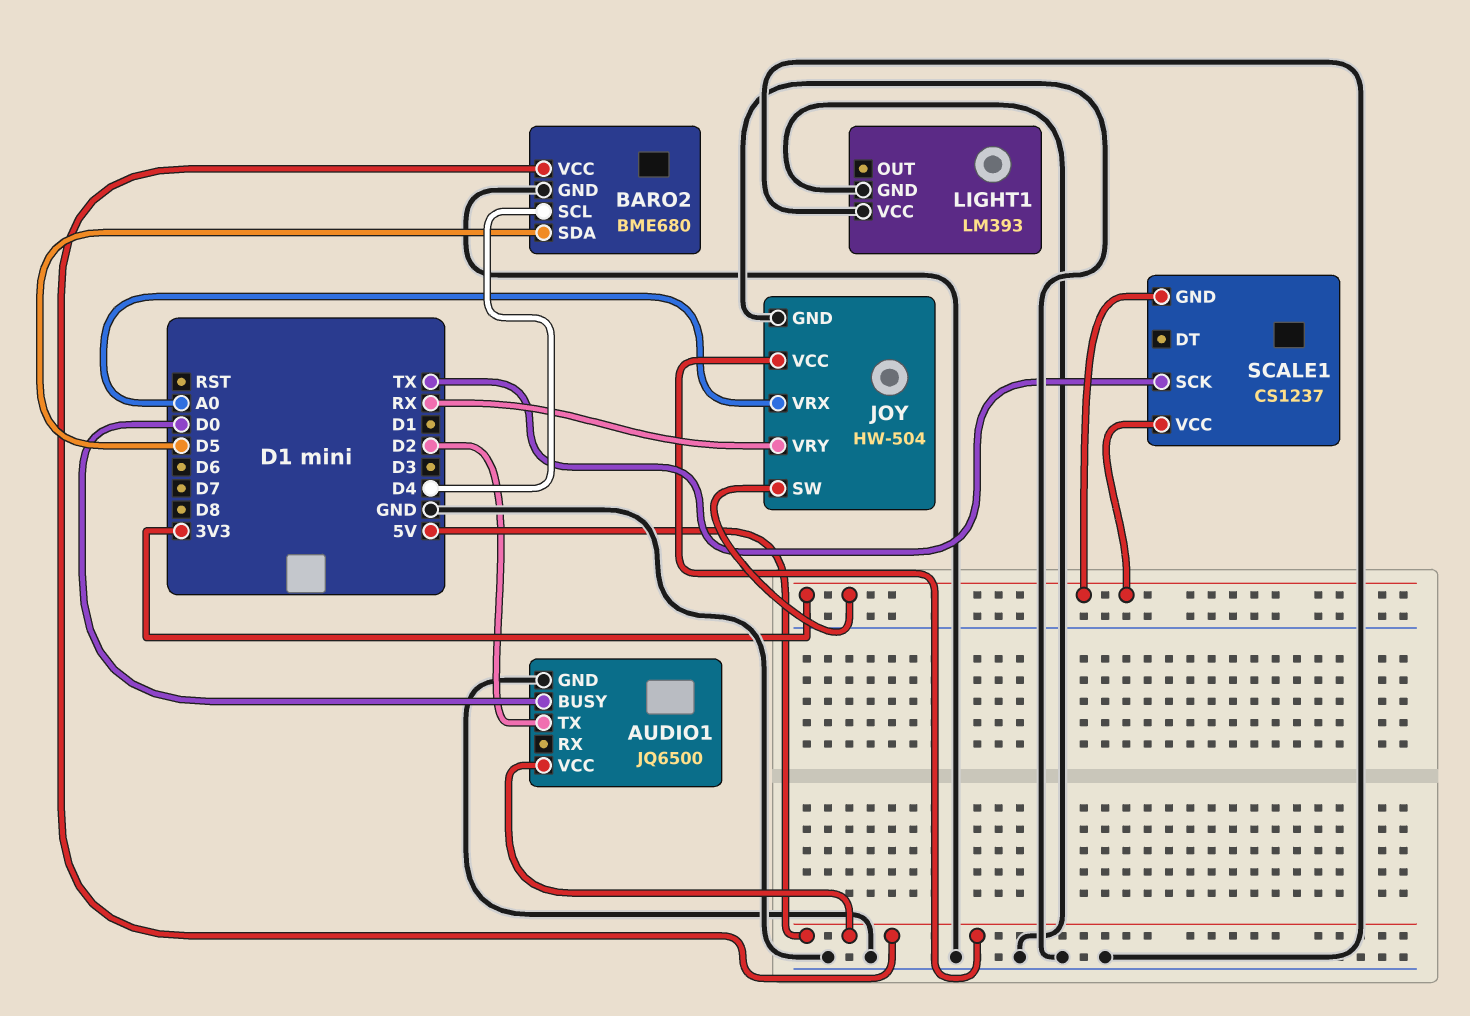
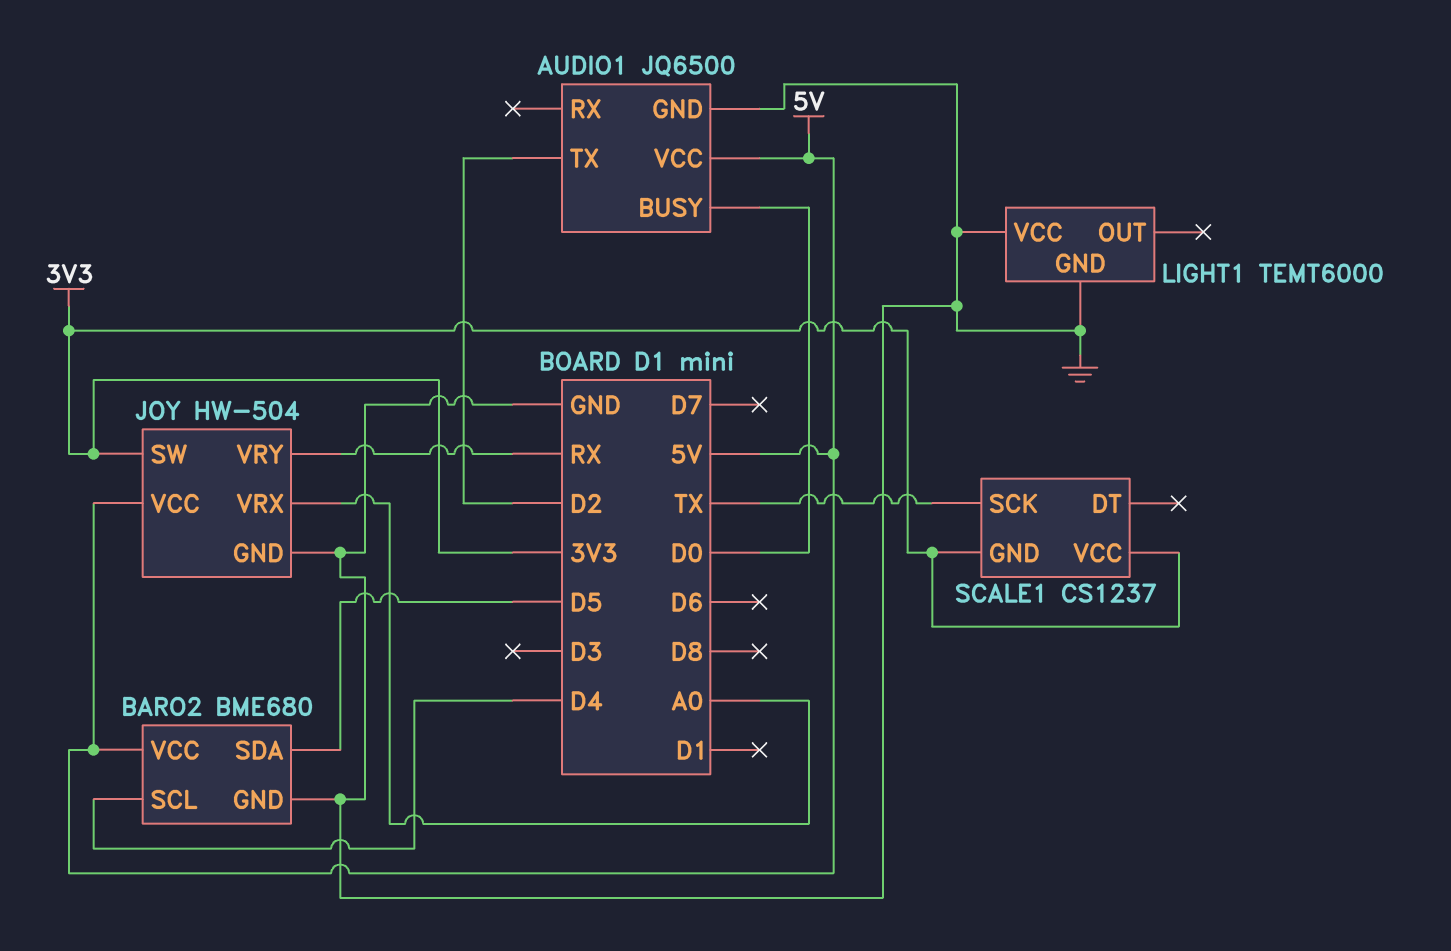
LIGHT1: LM393 -> TEMT6000

